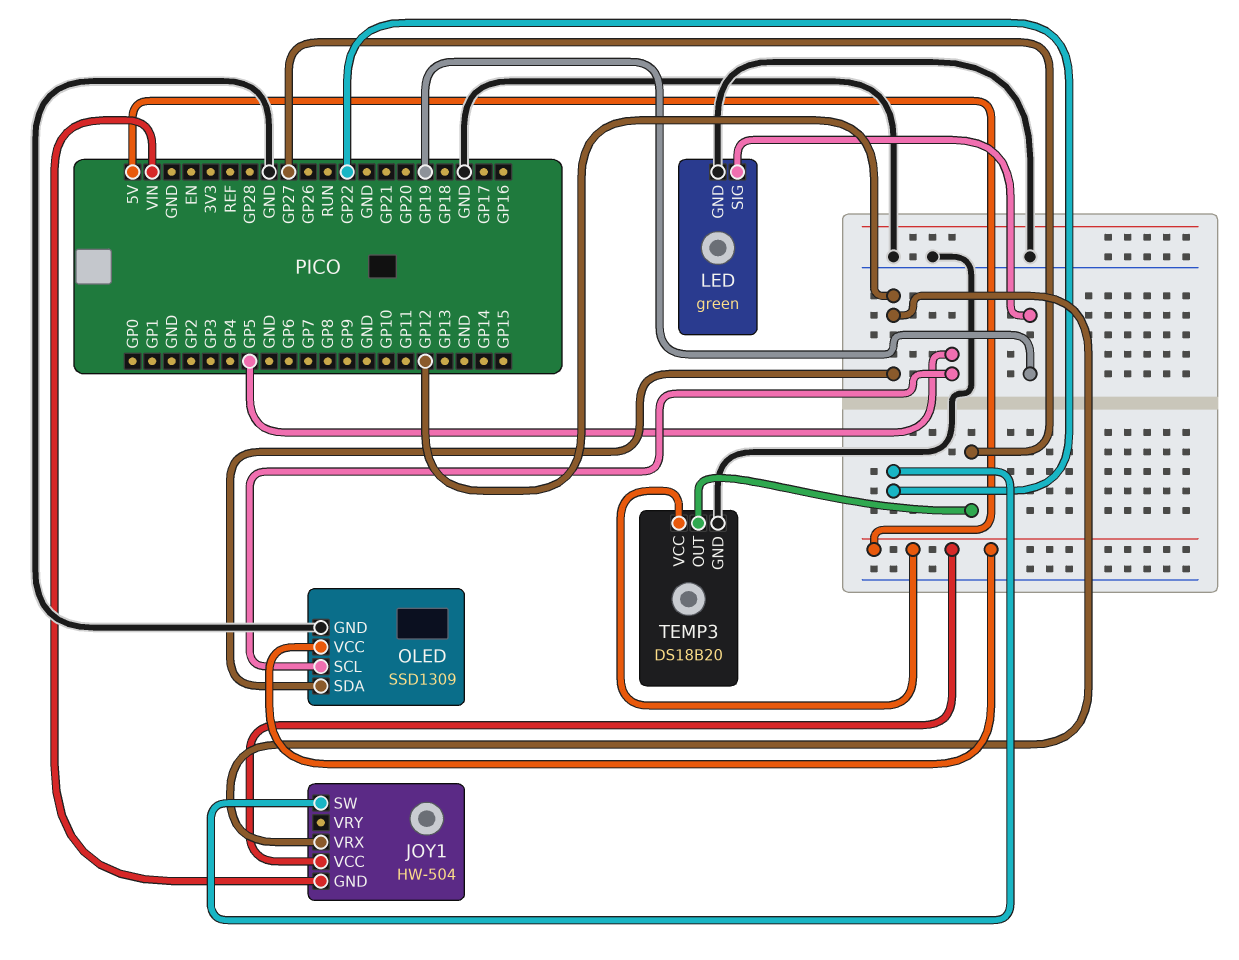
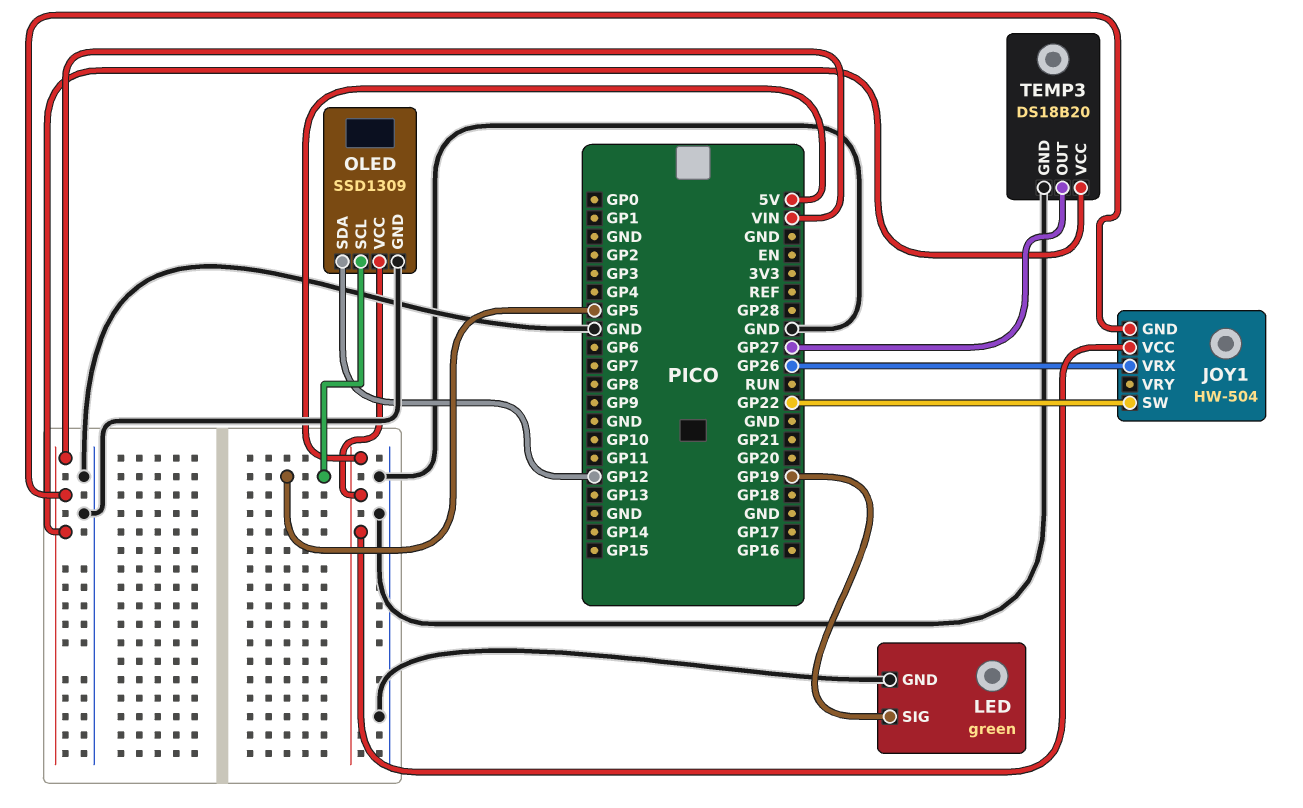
JOY1 pin VRX: GP12 -> GP26
TEMP3 pin VCC: 5V -> VIN

